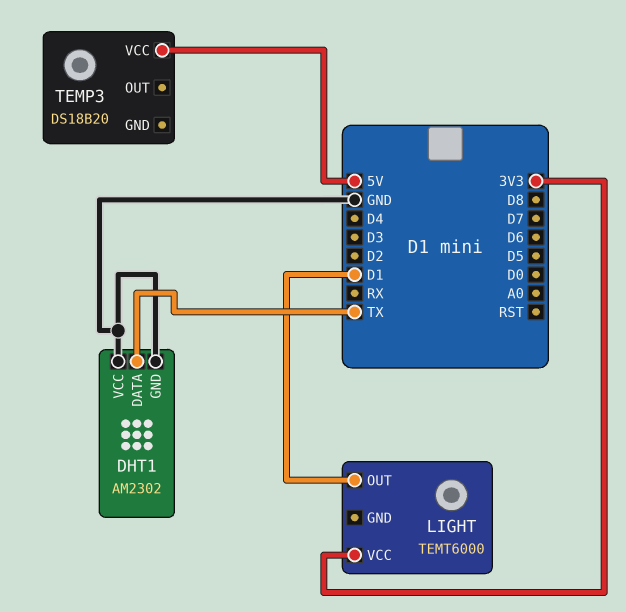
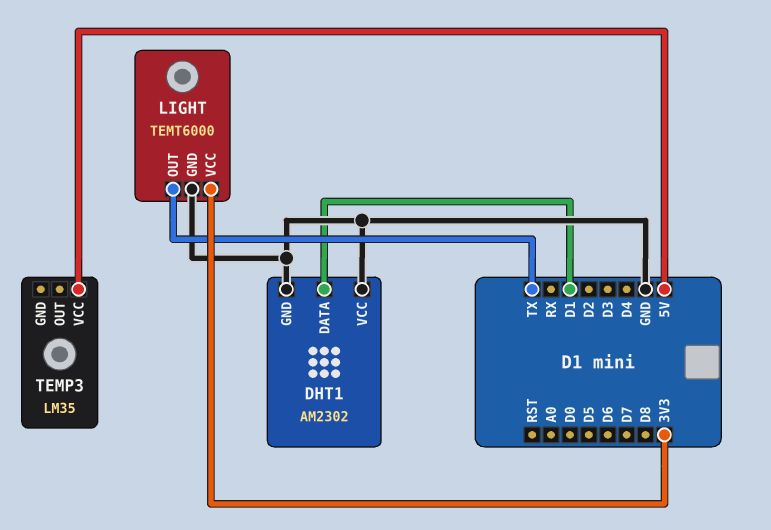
DHT1 pin DATA: TX -> D1
LIGHT pin GND: none -> GND
LIGHT pin OUT: D1 -> TX
TEMP3: DS18B20 -> LM35

